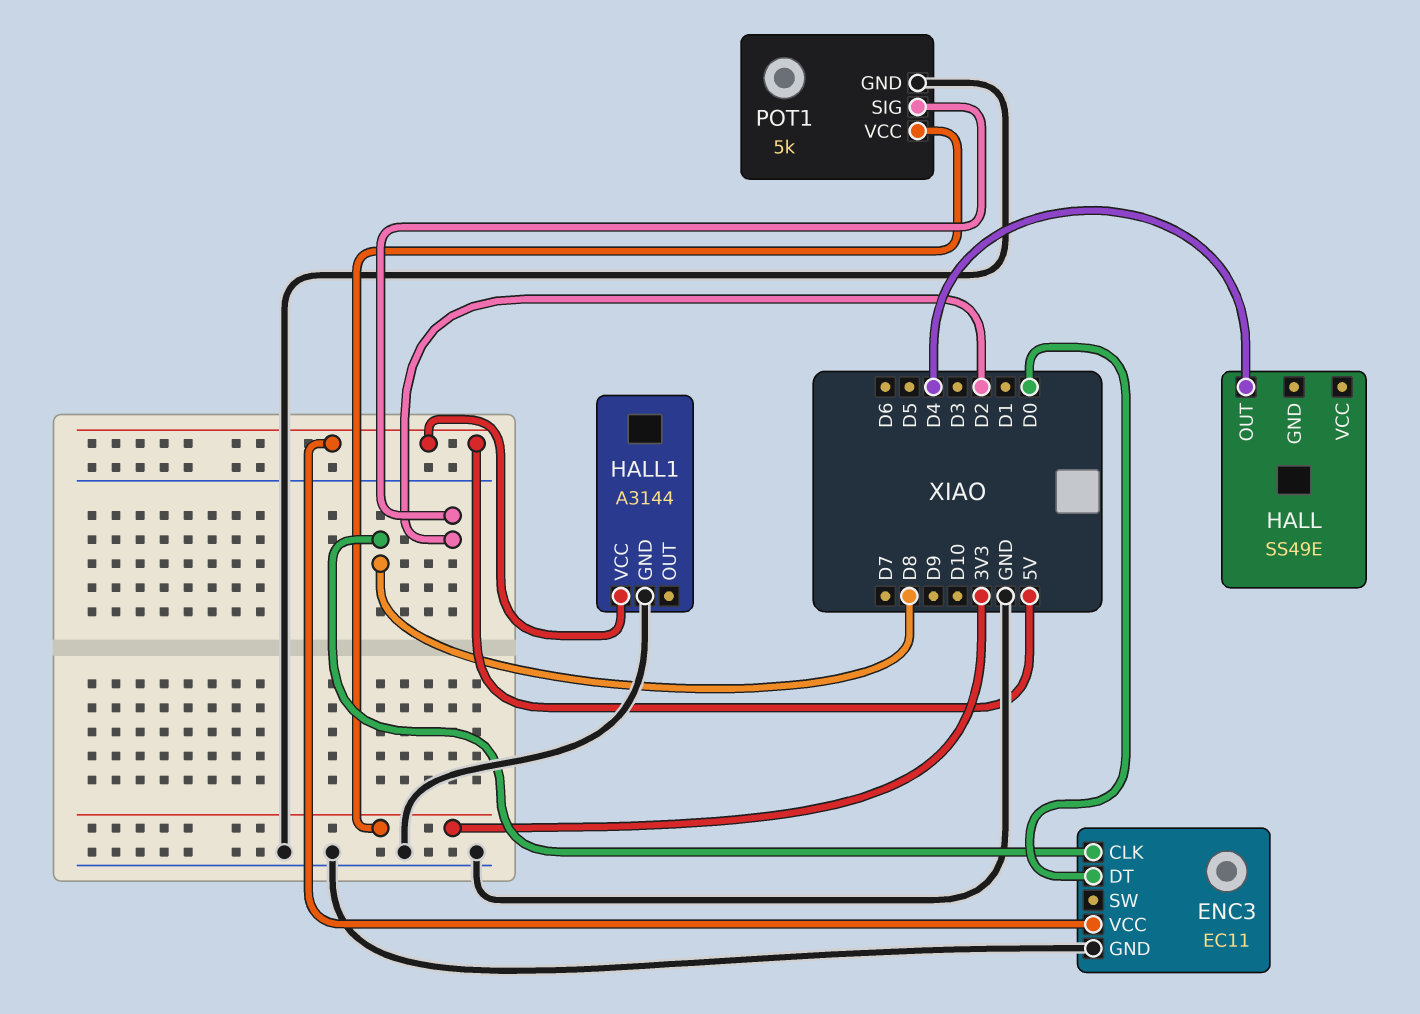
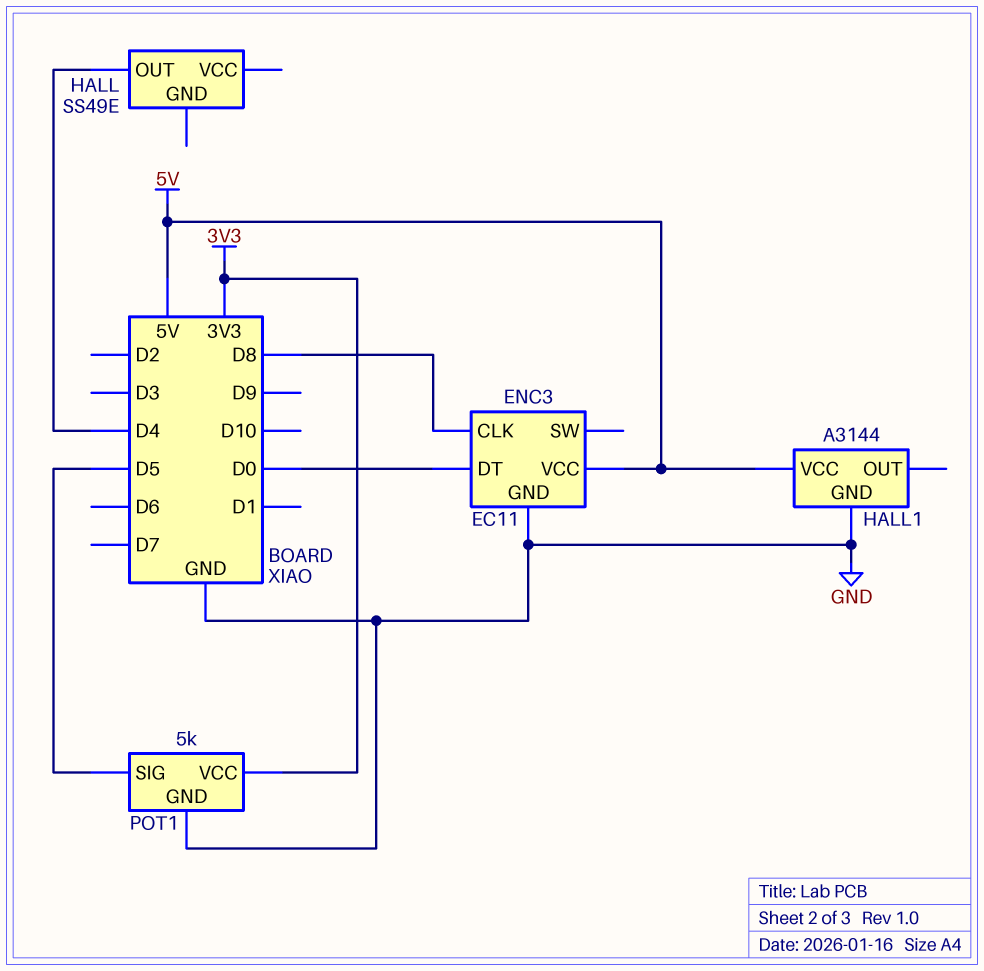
POT1 pin SIG: D2 -> D5

